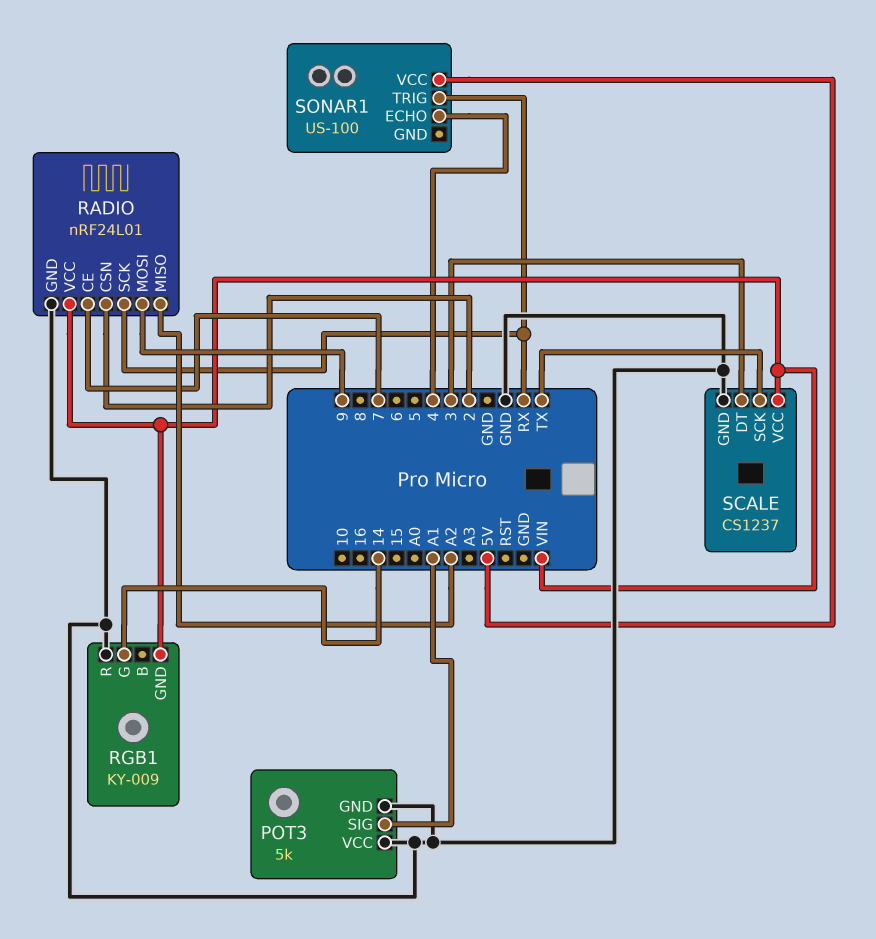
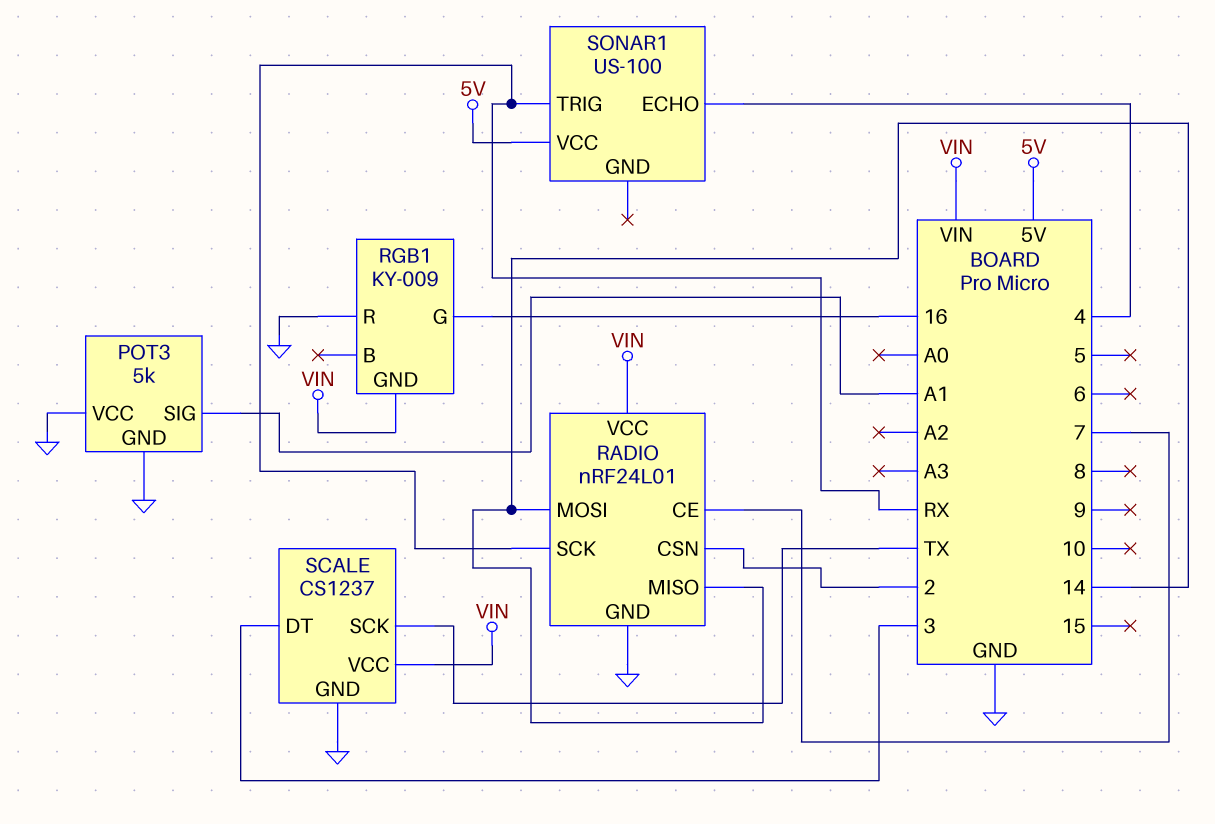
RADIO pin MISO: A2 -> 14
RADIO pin MOSI: 9 -> 14
RGB1 pin G: 14 -> 16

